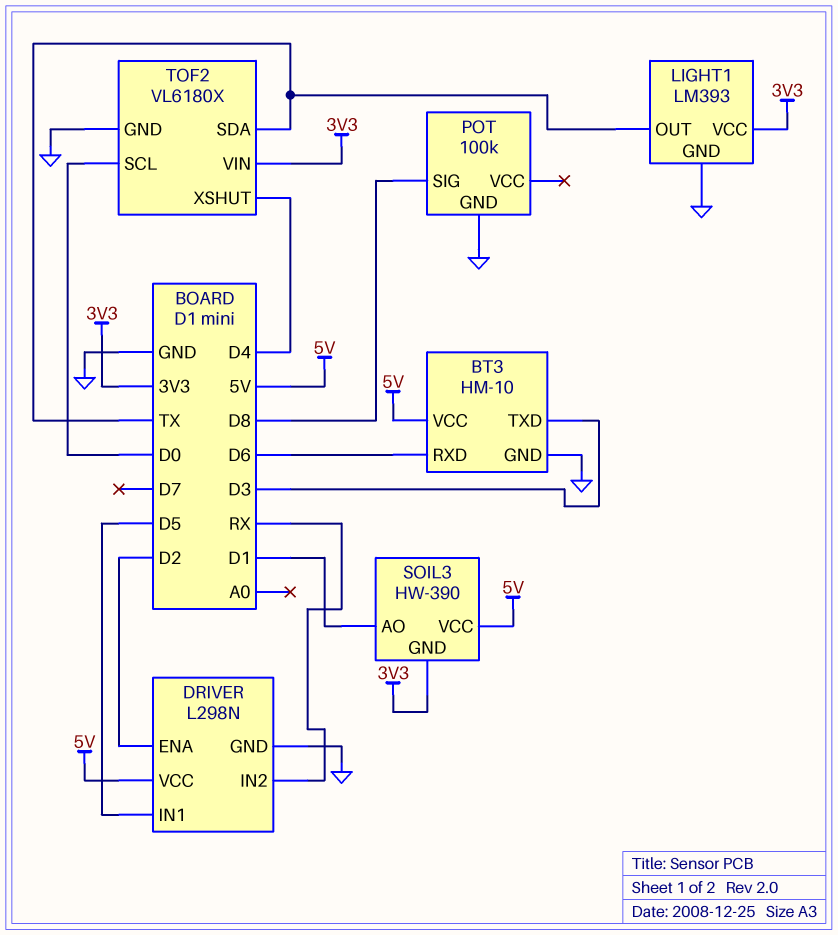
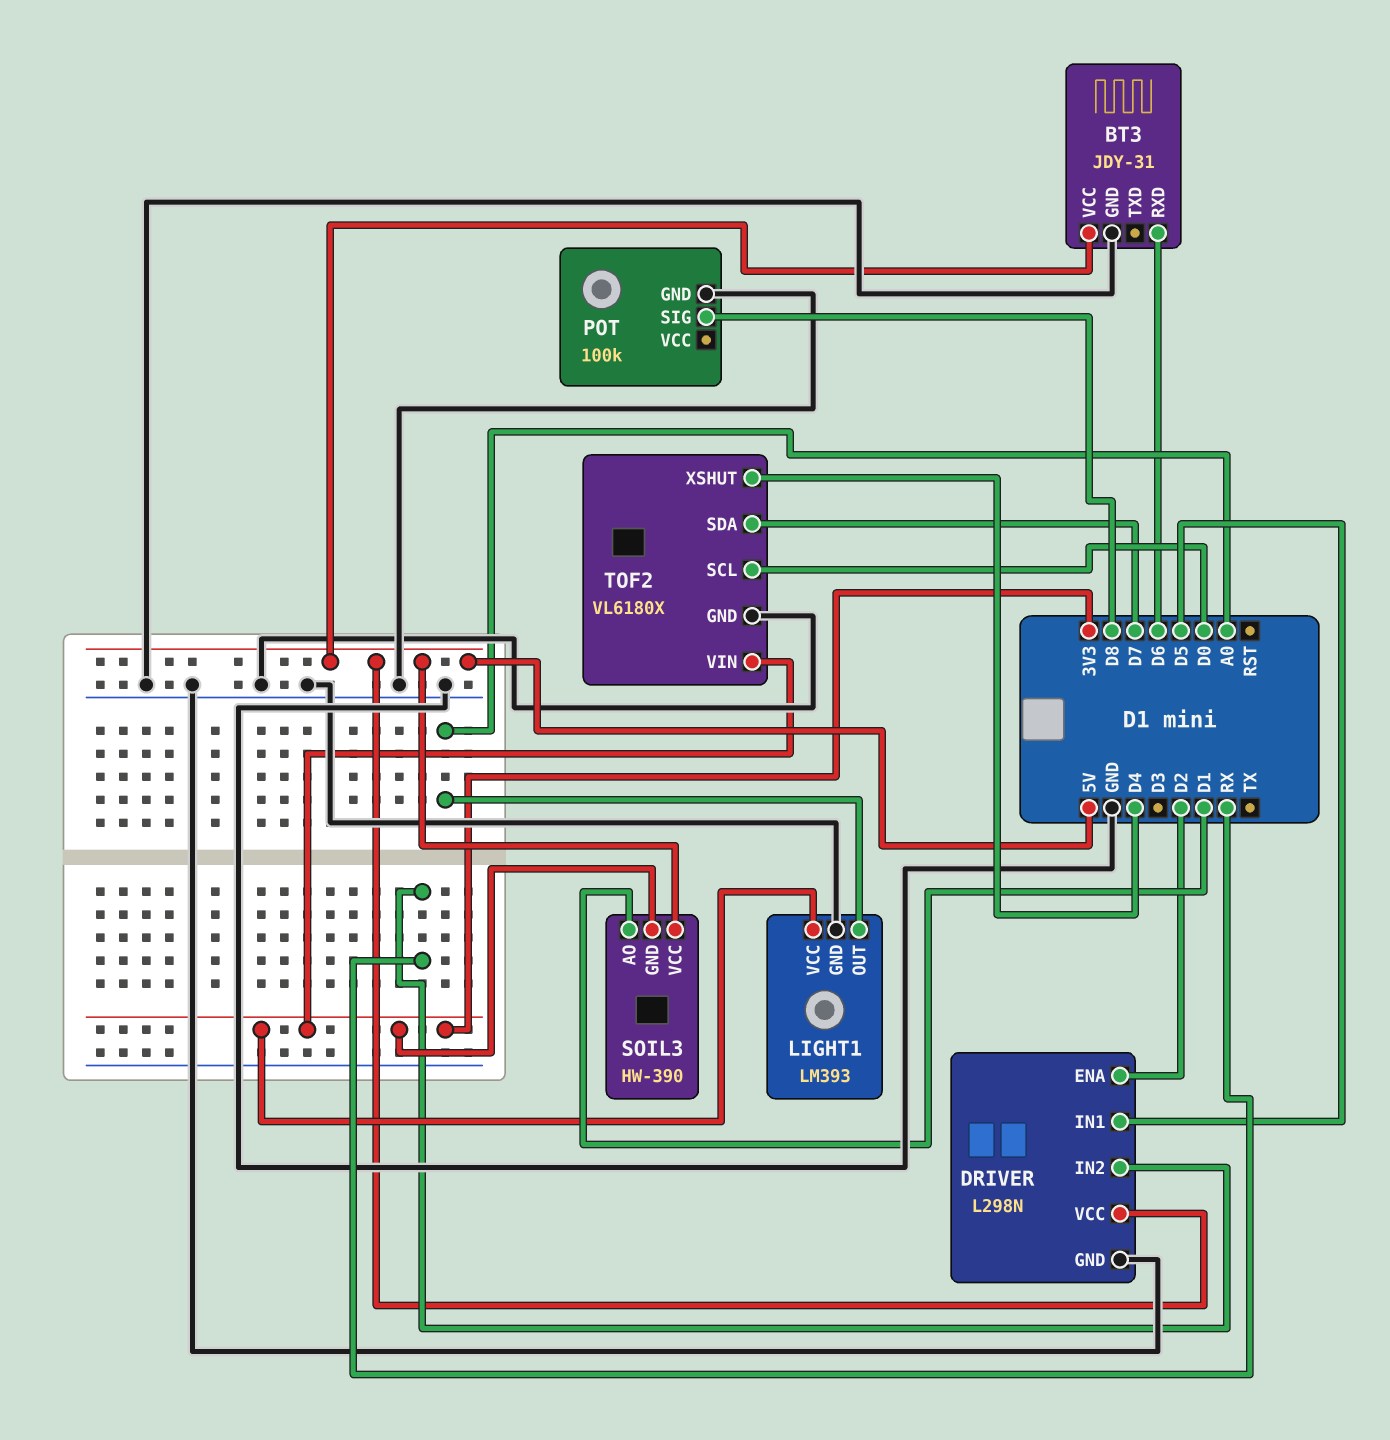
BT3: HM-10 -> JDY-31
BT3 pin TXD: D3 -> none
LIGHT1 pin OUT: TX -> A0
TOF2 pin SDA: TX -> D7

